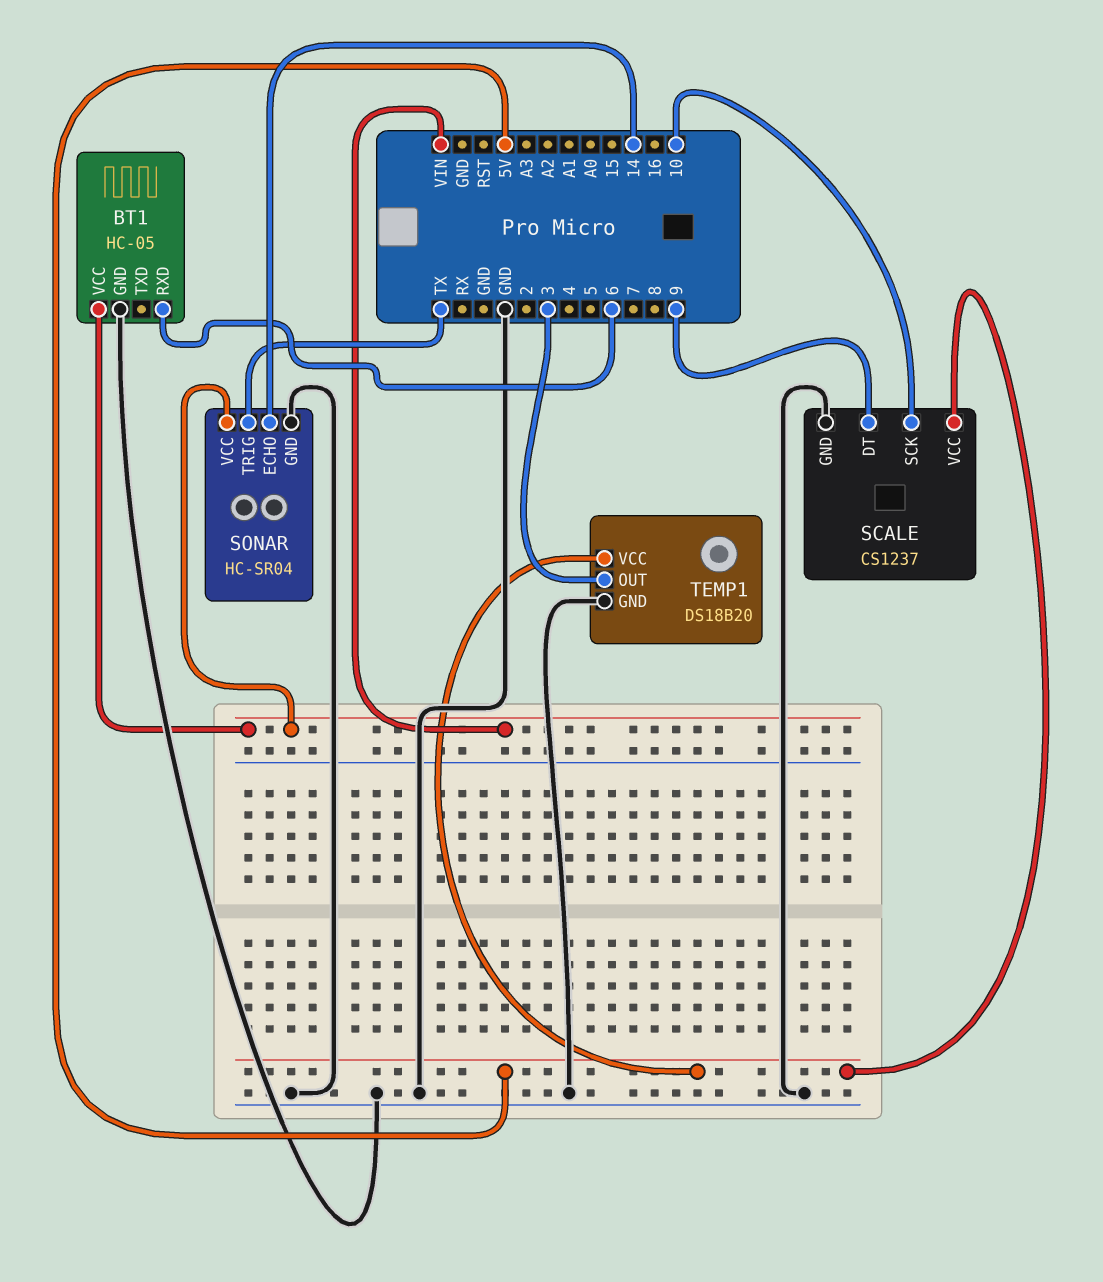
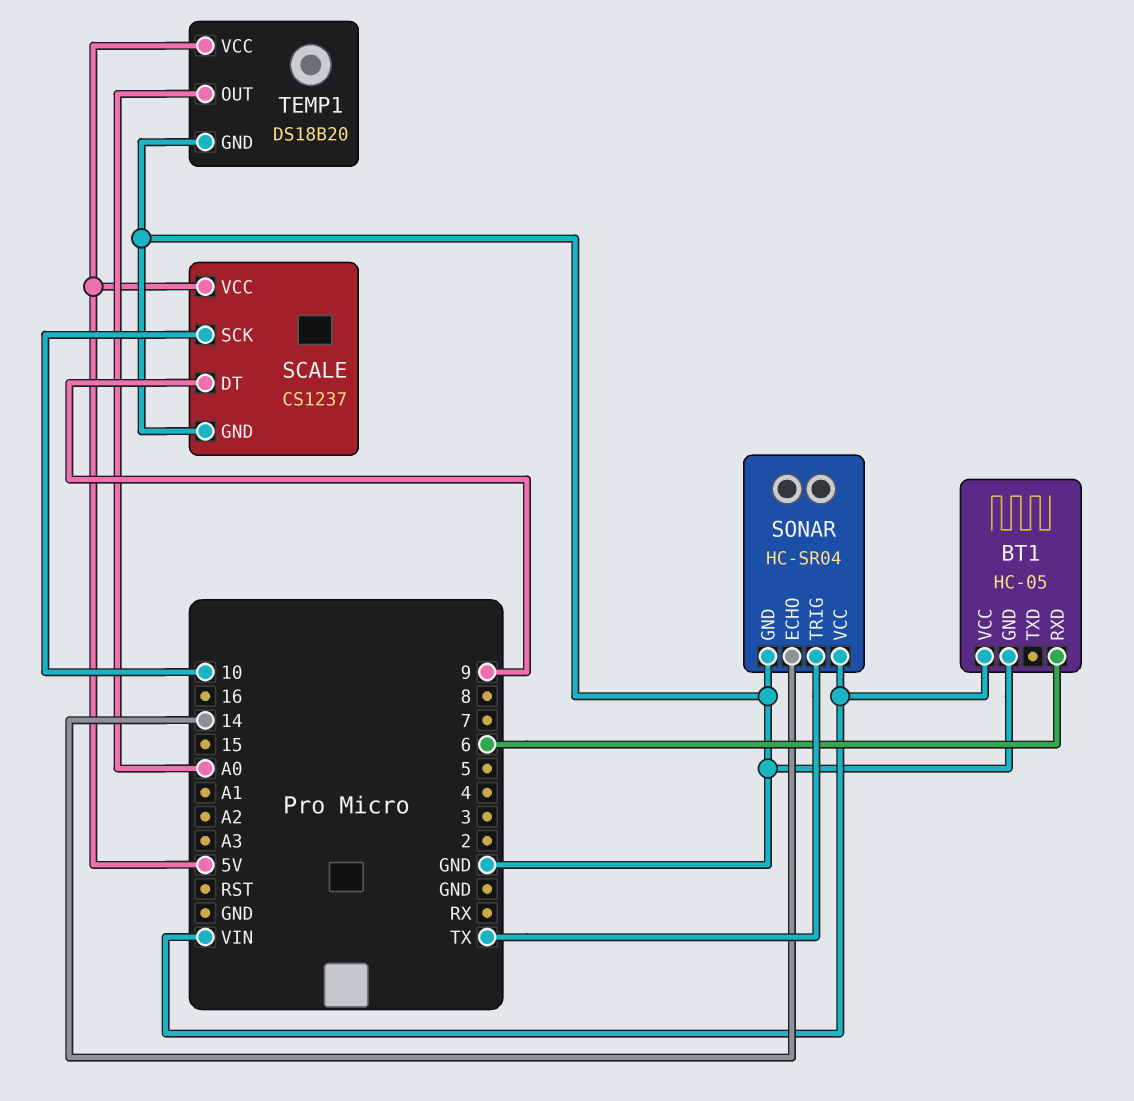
TEMP1 pin OUT: 3 -> A0

